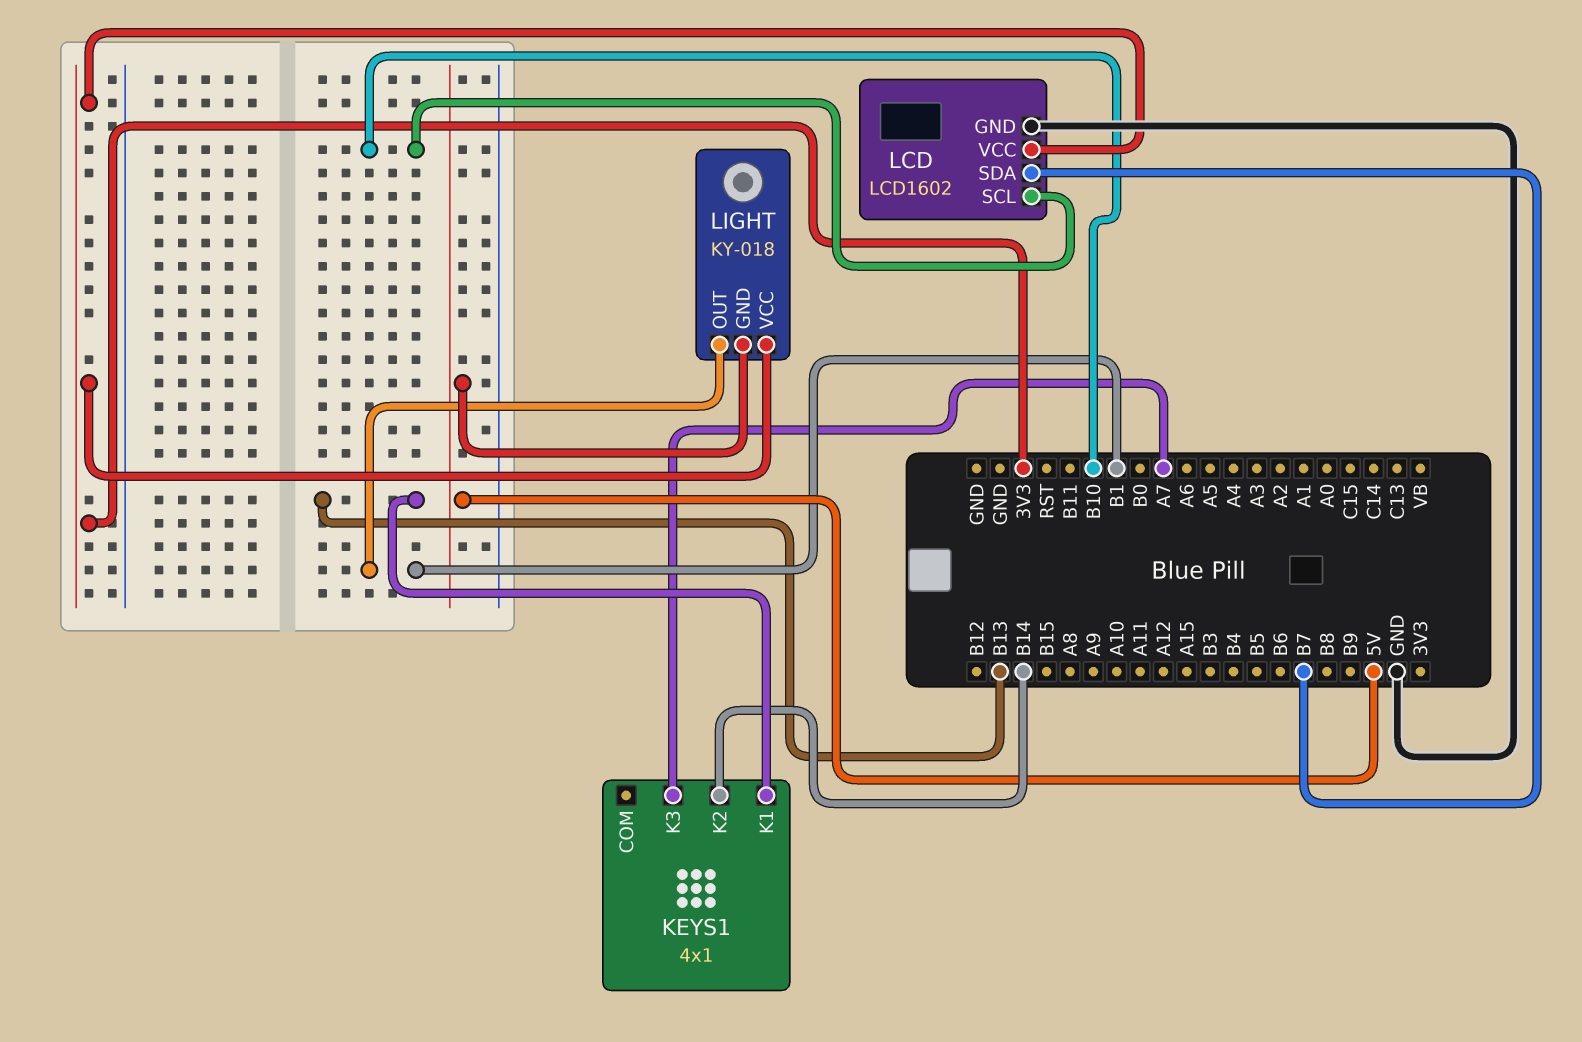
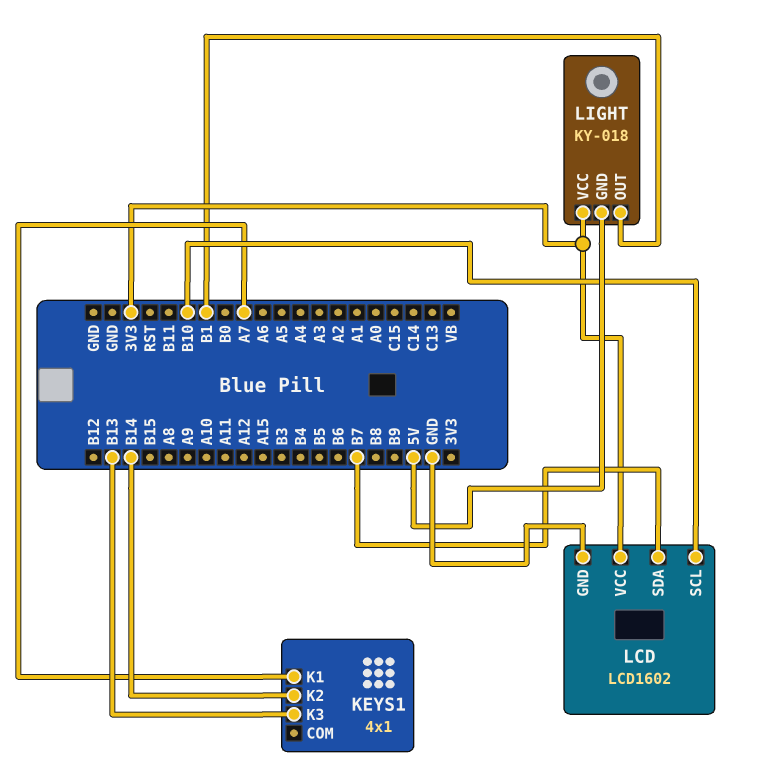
KEYS1 pin K1: B13 -> A7
KEYS1 pin K3: A7 -> B13

